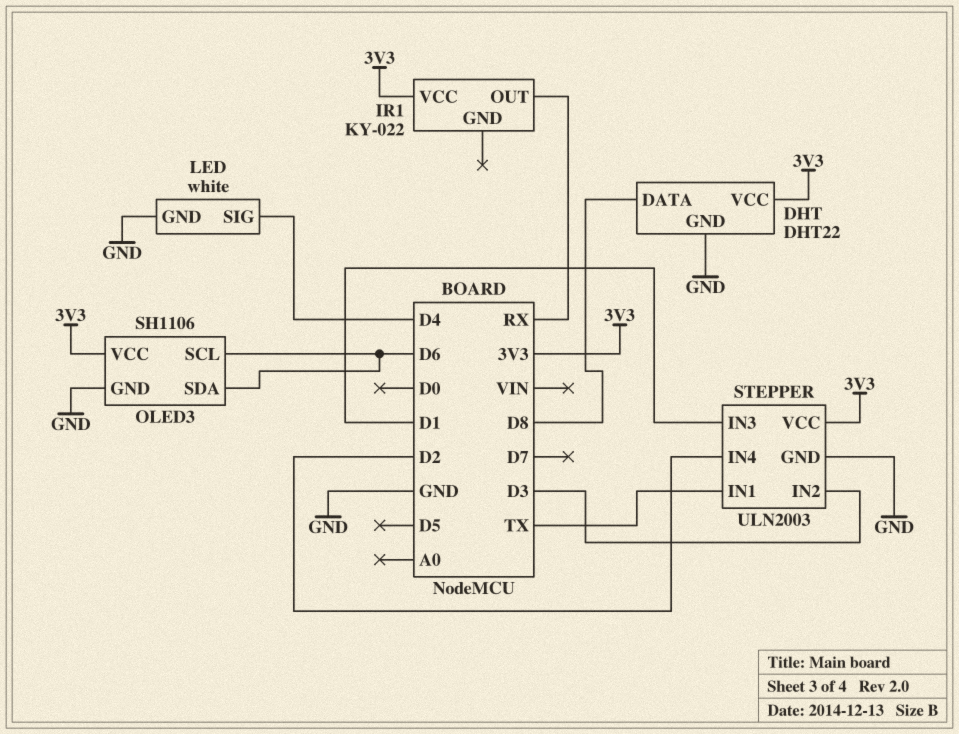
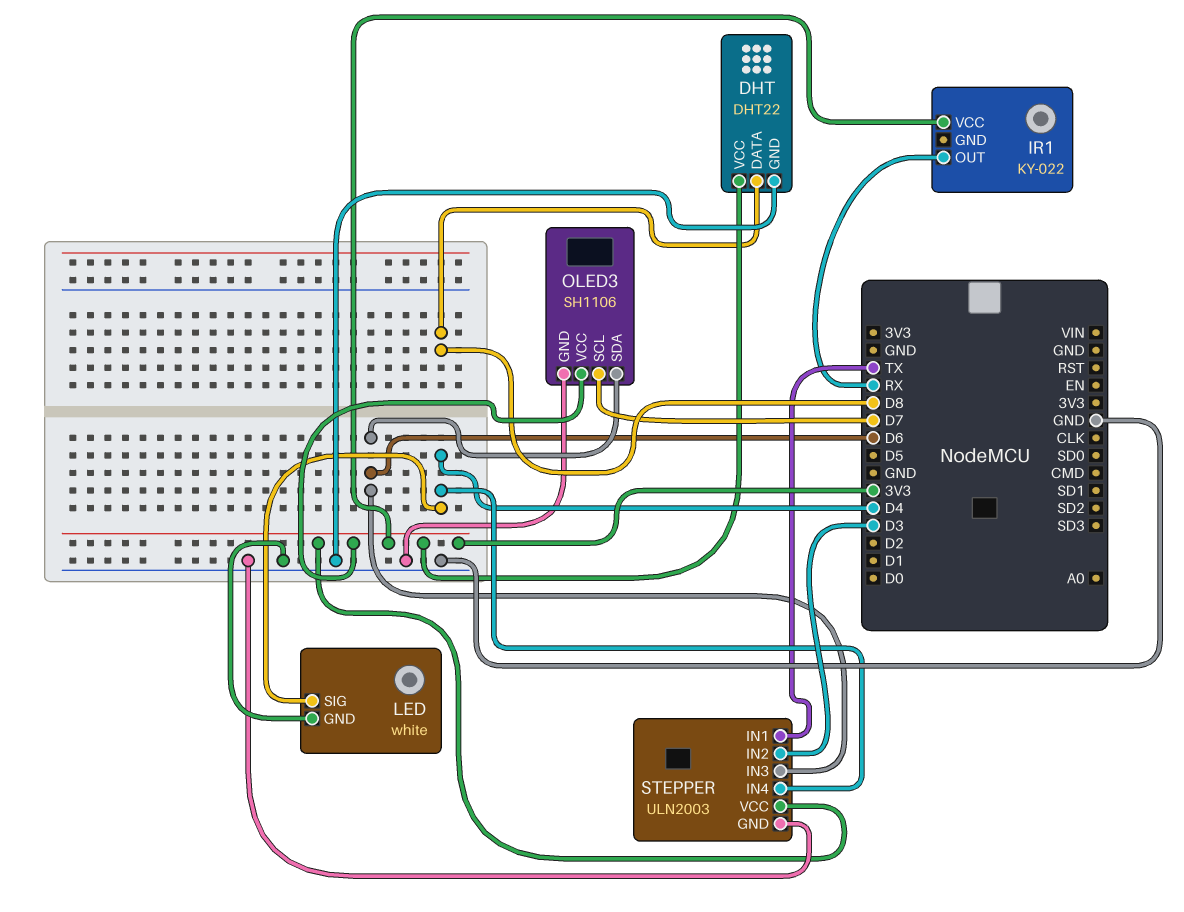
OLED3 pin SCL: D6 -> D7
STEPPER pin IN3: D1 -> D6
STEPPER pin IN4: D2 -> D4

